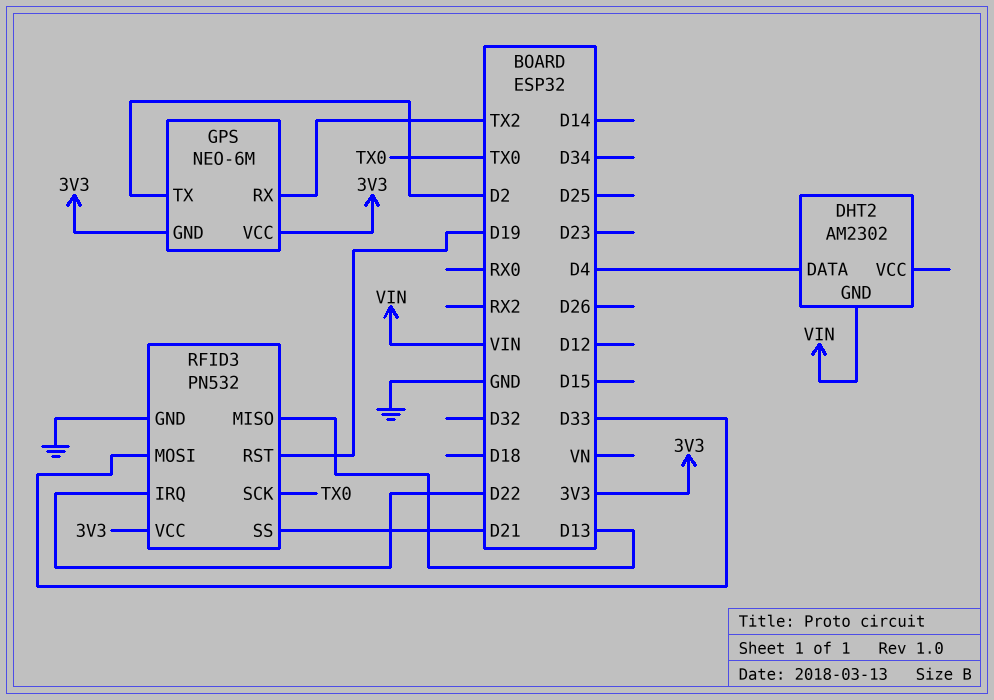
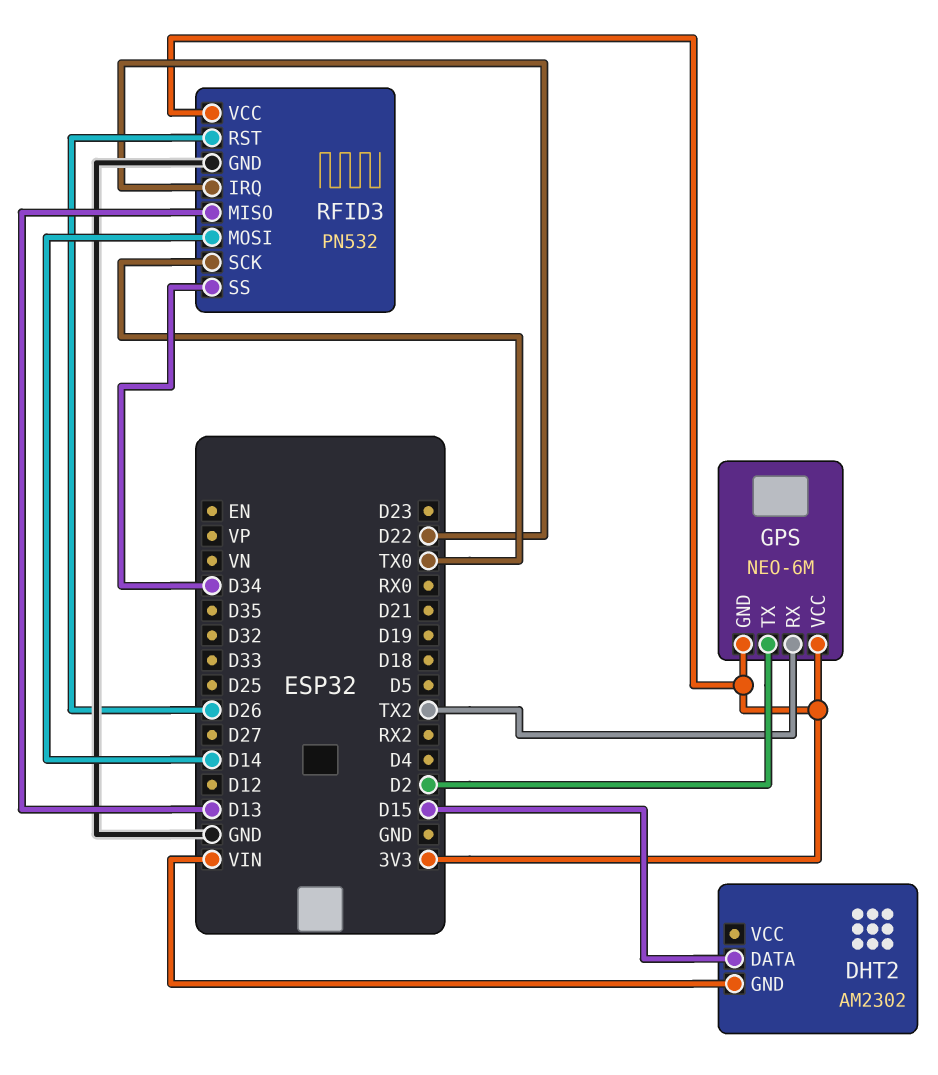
DHT2 pin DATA: D4 -> D15
RFID3 pin MOSI: D33 -> D14
RFID3 pin RST: D19 -> D26
RFID3 pin SS: D21 -> D34

